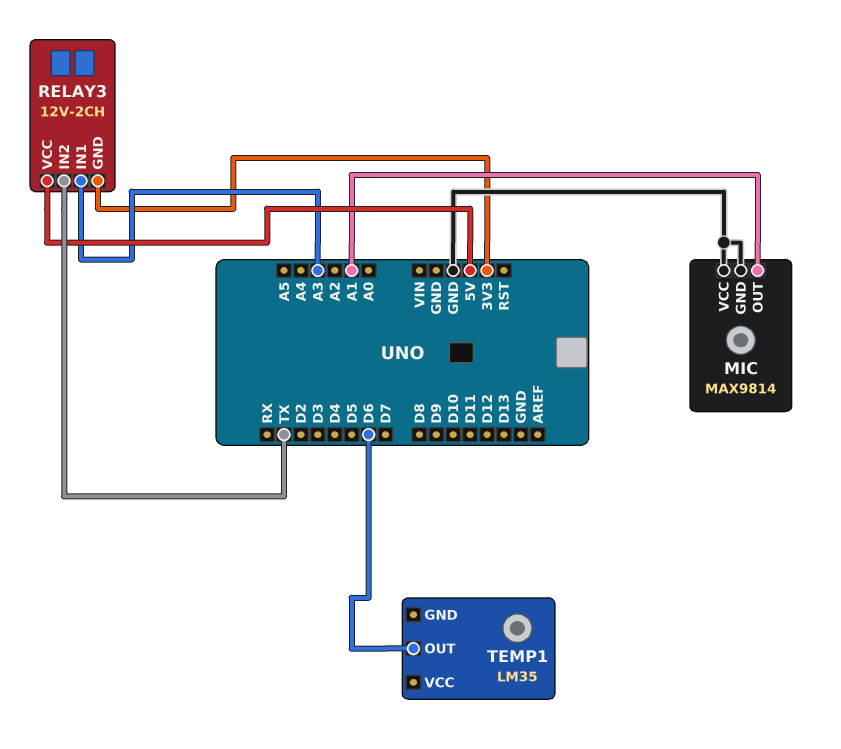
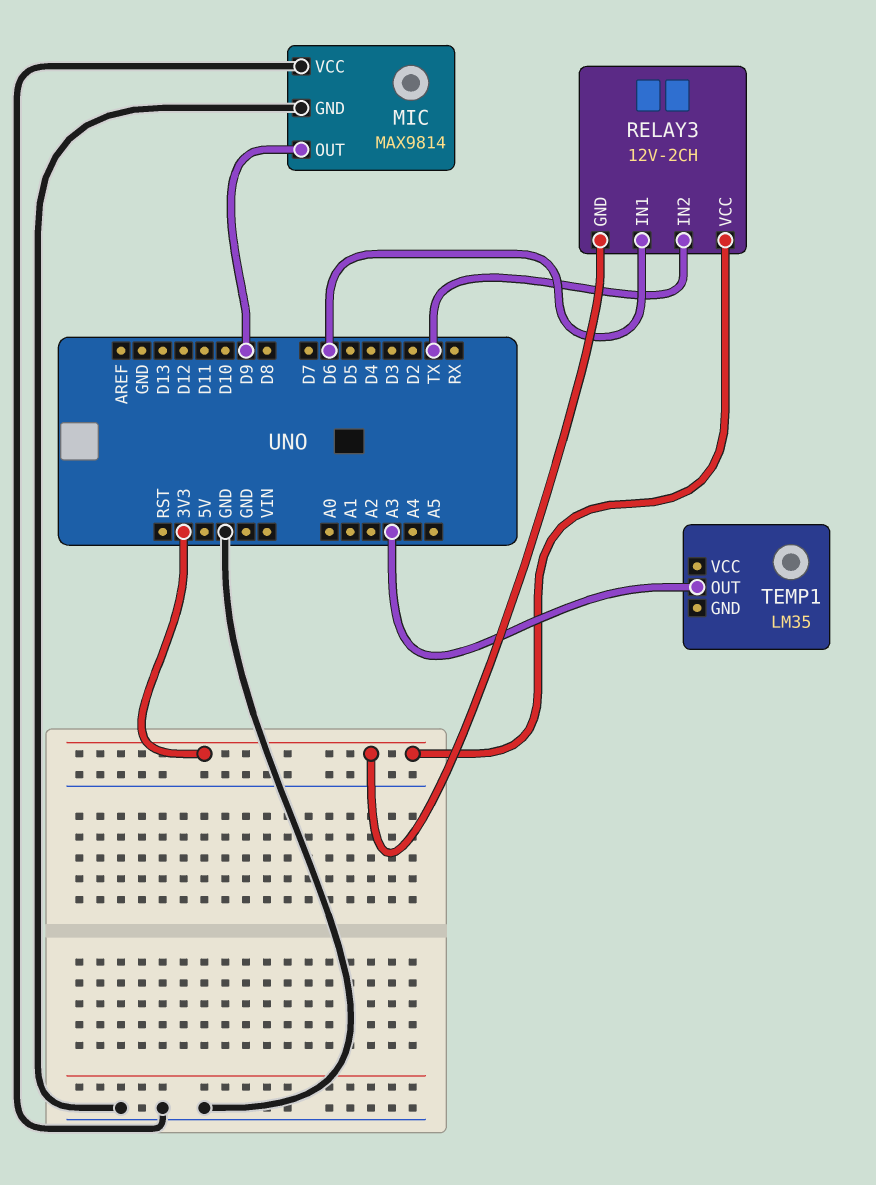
MIC pin OUT: A1 -> D9
RELAY3 pin IN1: A3 -> D6
RELAY3 pin VCC: 5V -> 3V3
TEMP1 pin OUT: D6 -> A3

